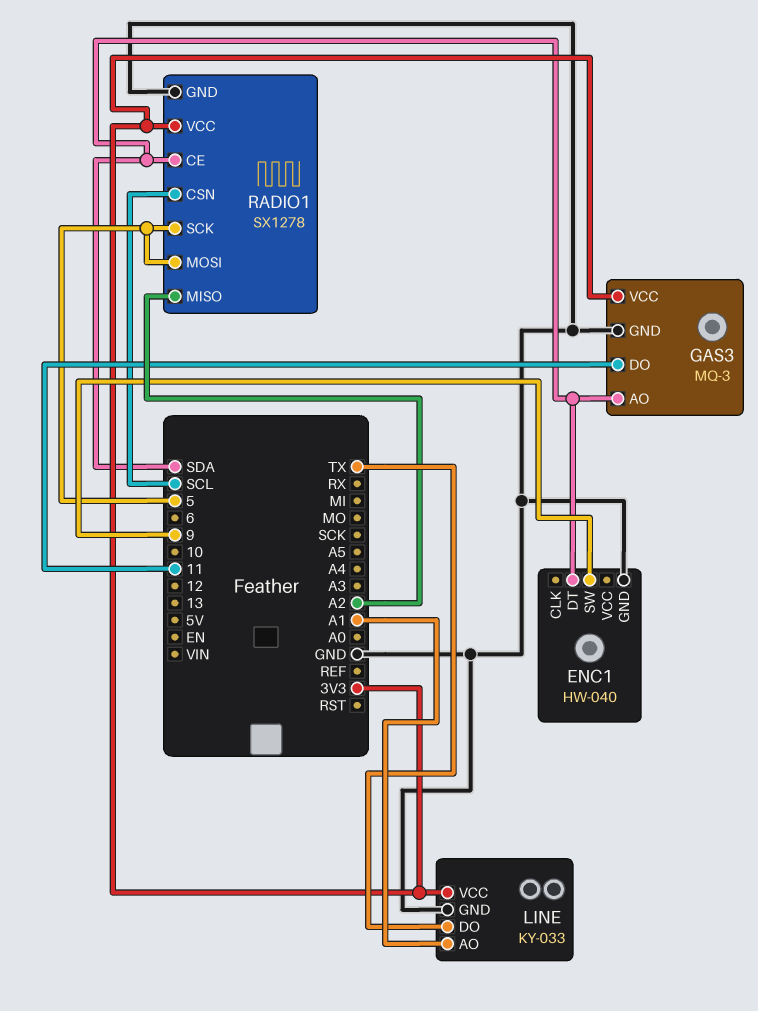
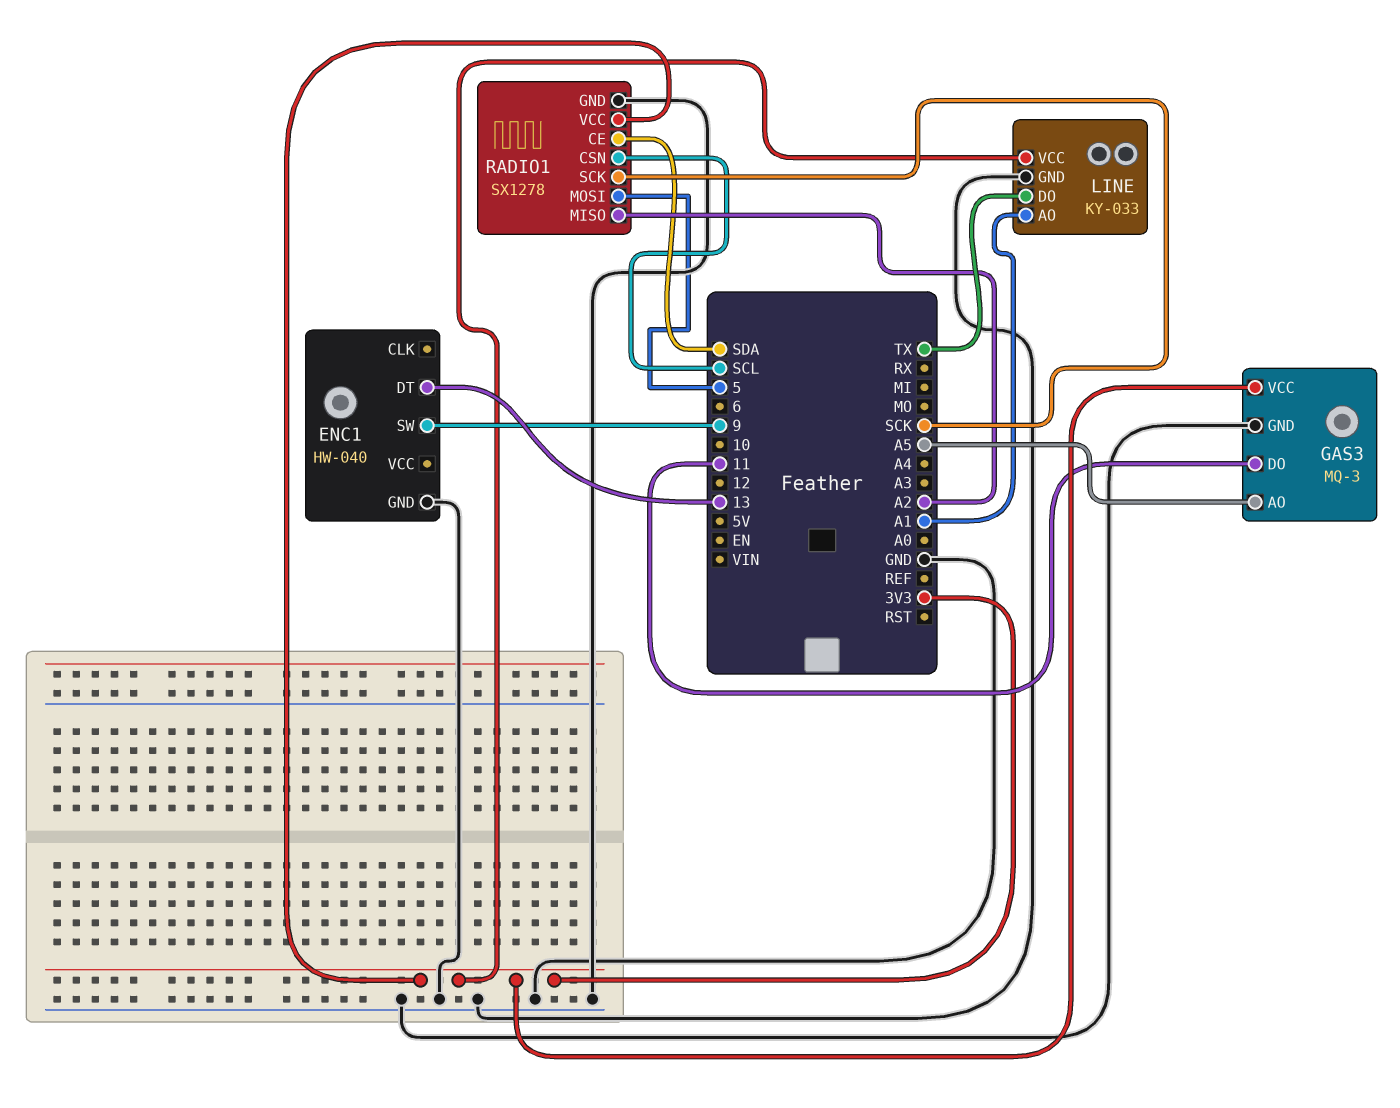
ENC1 pin DT: SDA -> 13
GAS3 pin AO: SDA -> A5
RADIO1 pin SCK: 5 -> SCK

